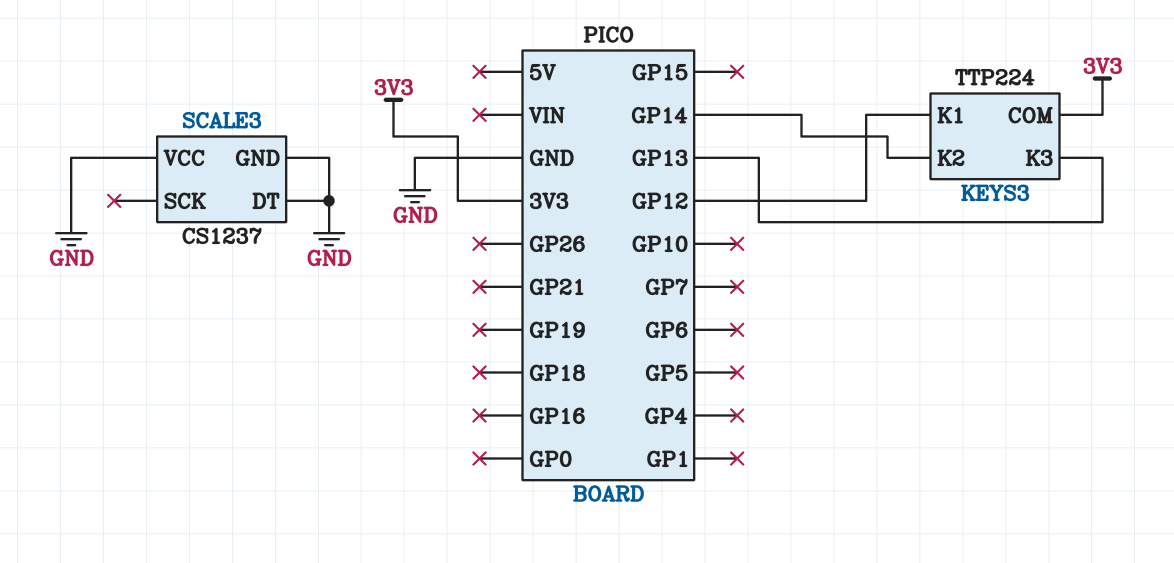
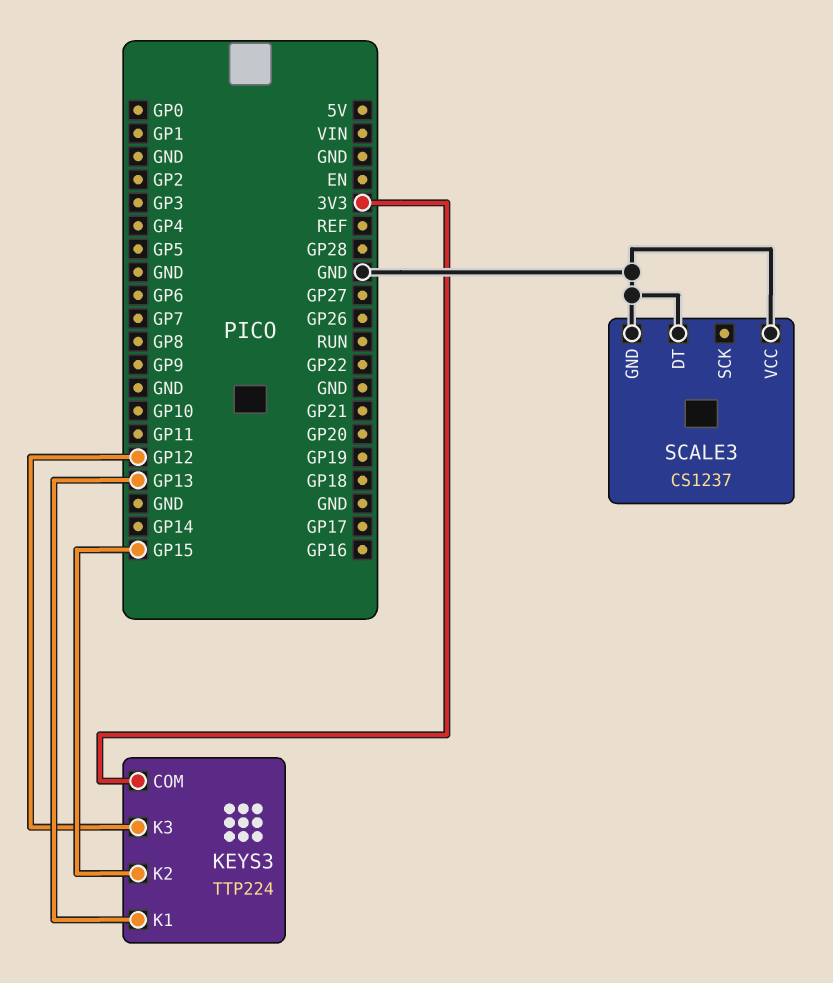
KEYS3 pin K1: GP12 -> GP13
KEYS3 pin K2: GP14 -> GP15
KEYS3 pin K3: GP13 -> GP12

